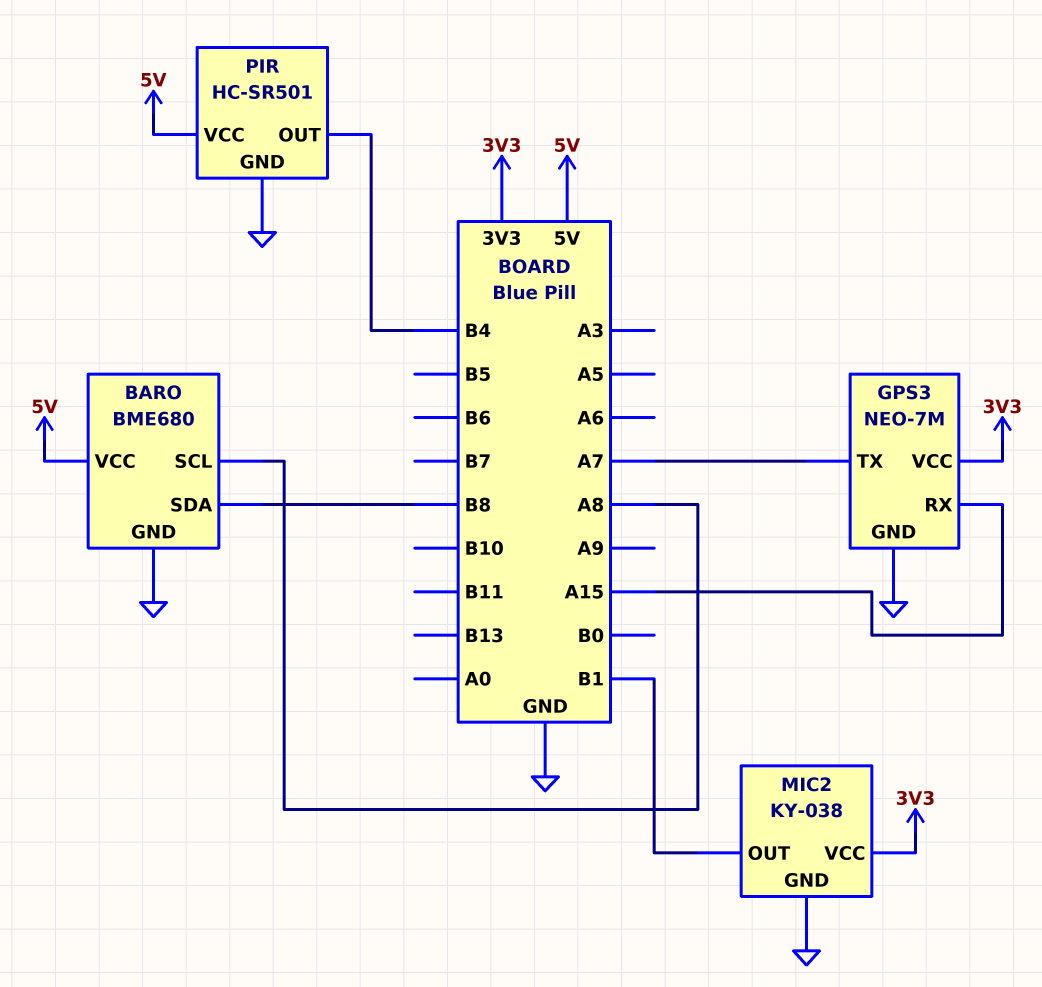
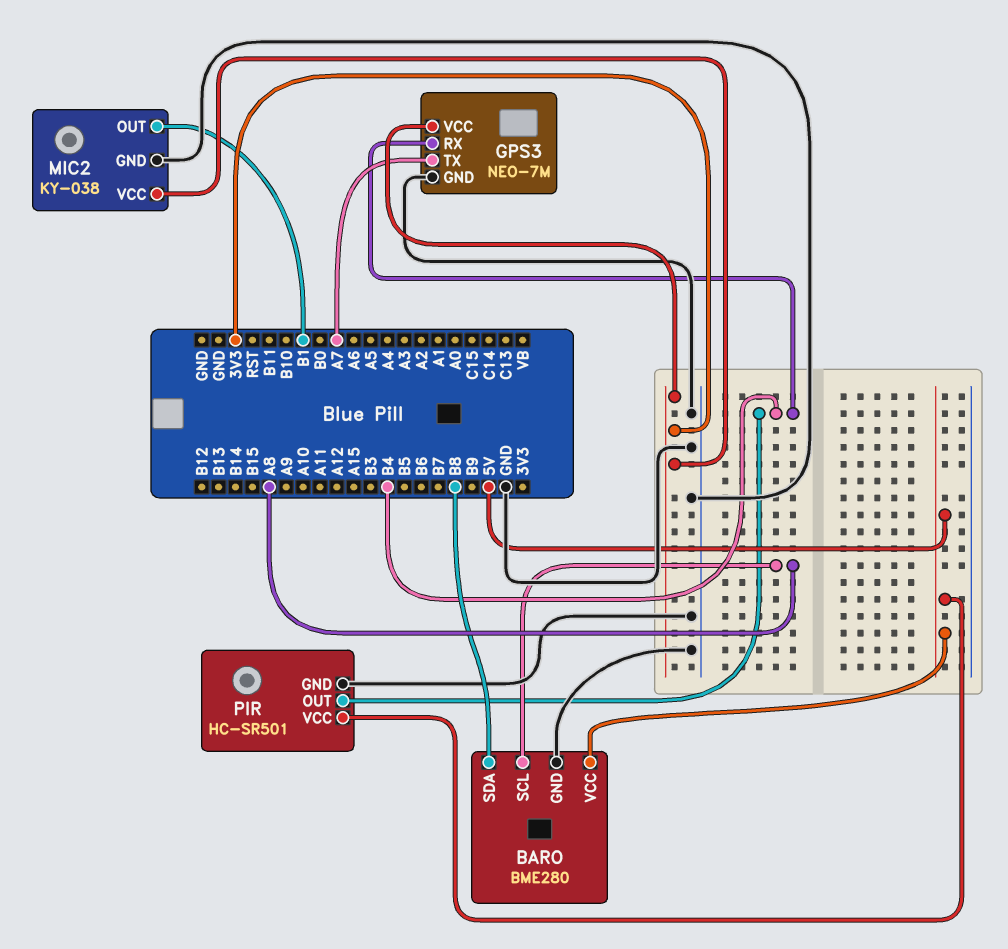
BARO: BME680 -> BME280
GPS3 pin RX: A15 -> B4

